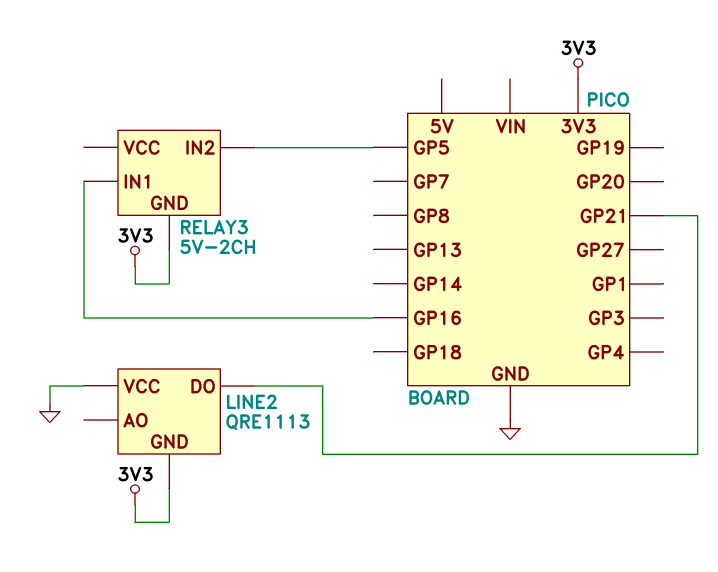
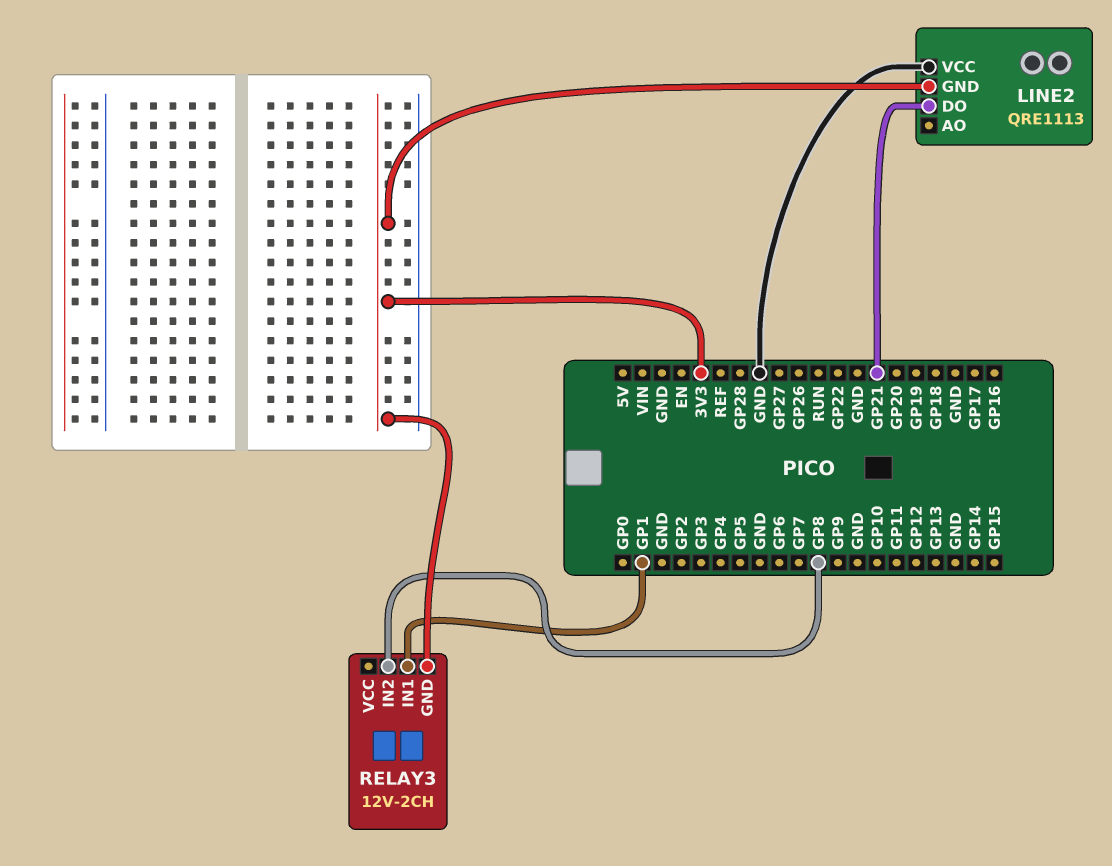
RELAY3: 5V-2CH -> 12V-2CH
RELAY3 pin IN1: GP16 -> GP1
RELAY3 pin IN2: GP5 -> GP8

